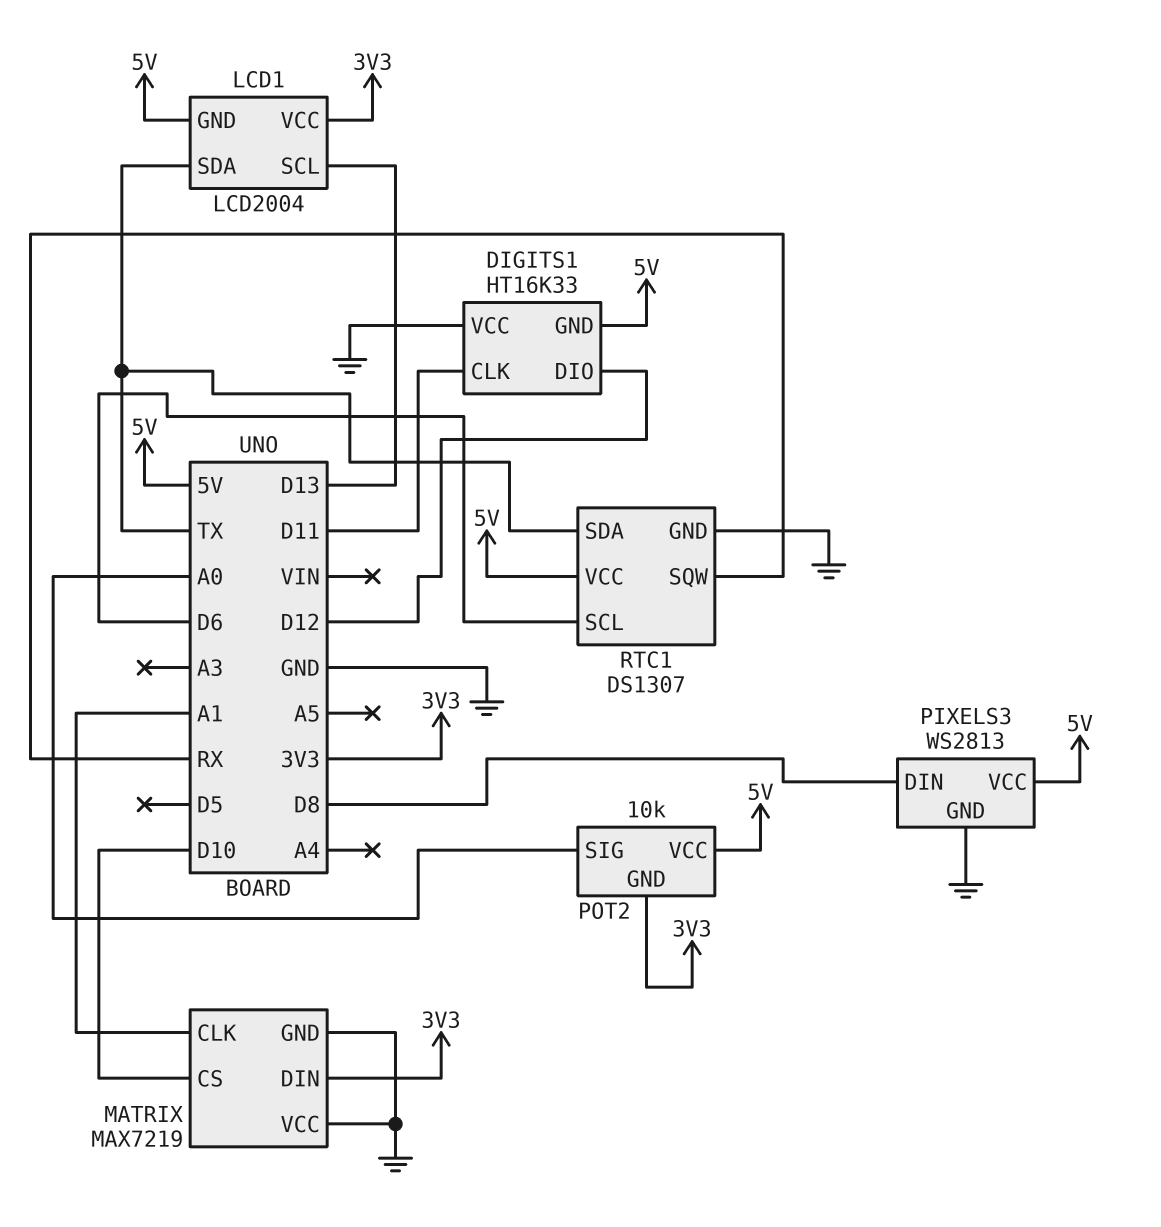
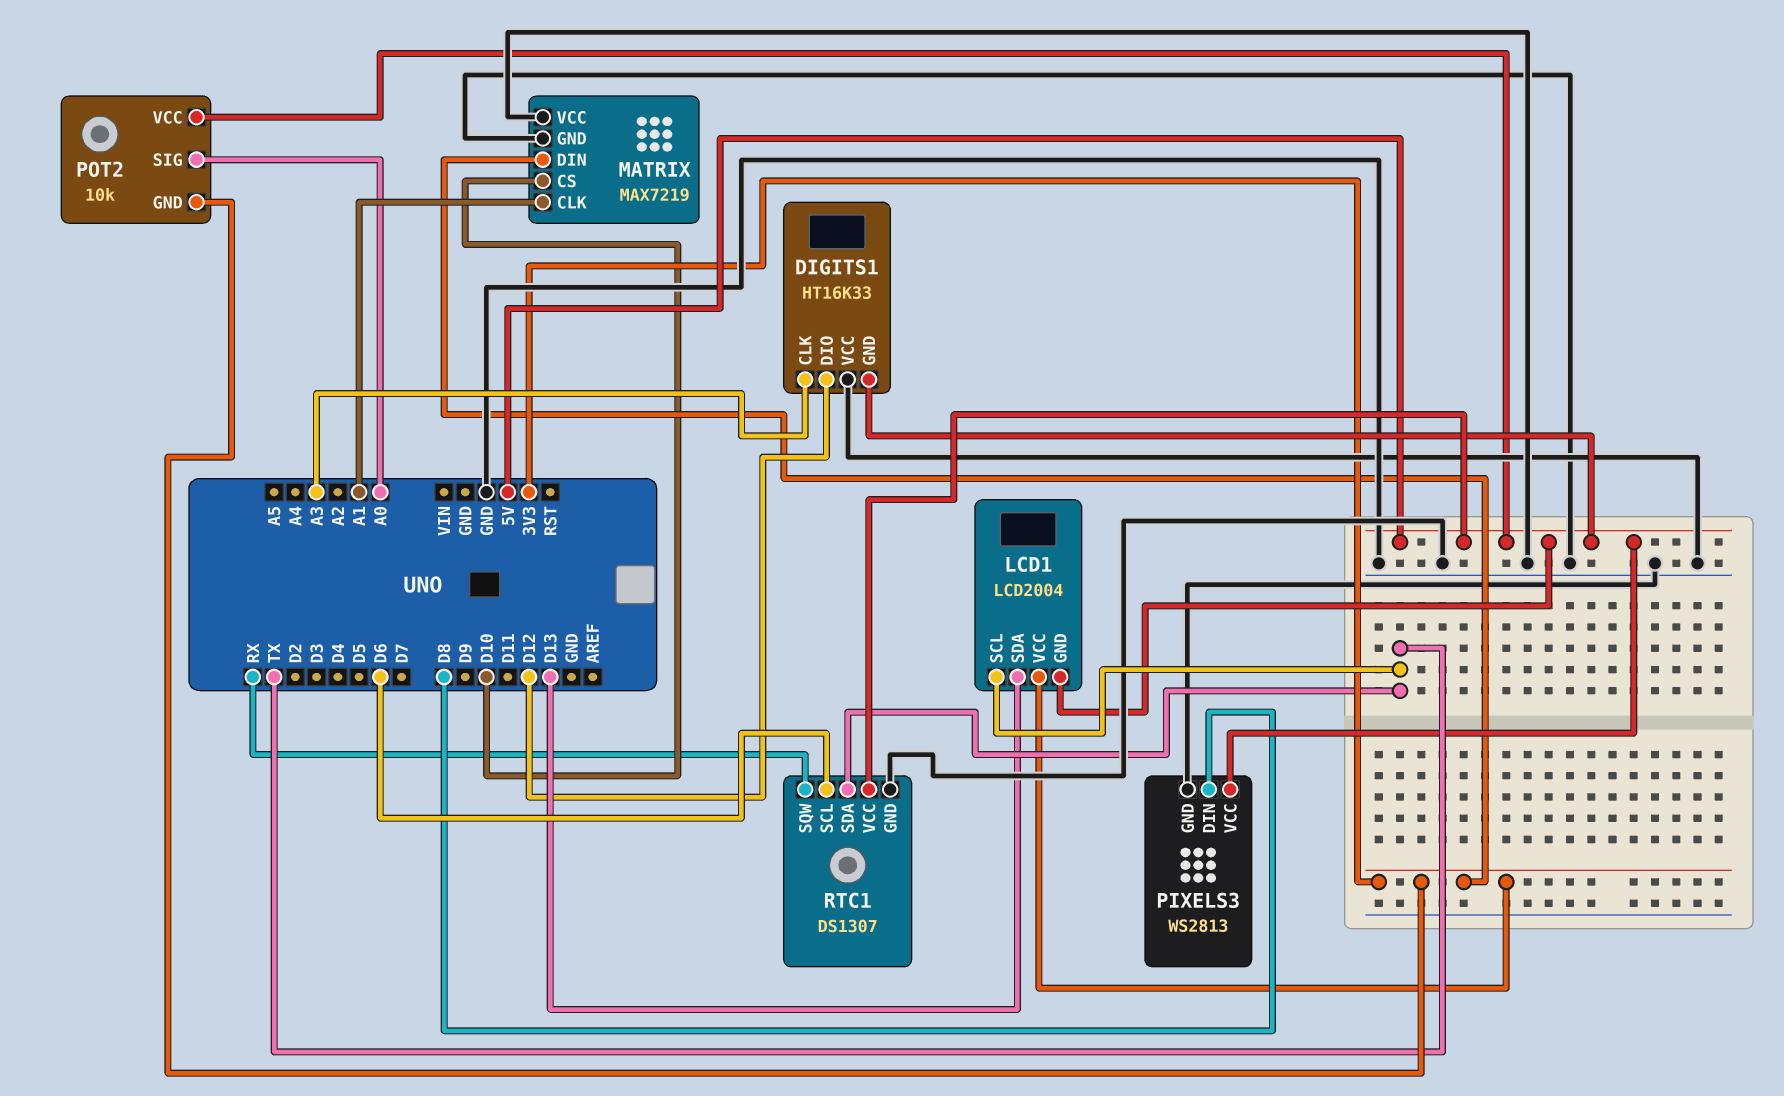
DIGITS1 pin CLK: D11 -> A3
LCD1 pin SCL: D13 -> TX
LCD1 pin SDA: TX -> D13

